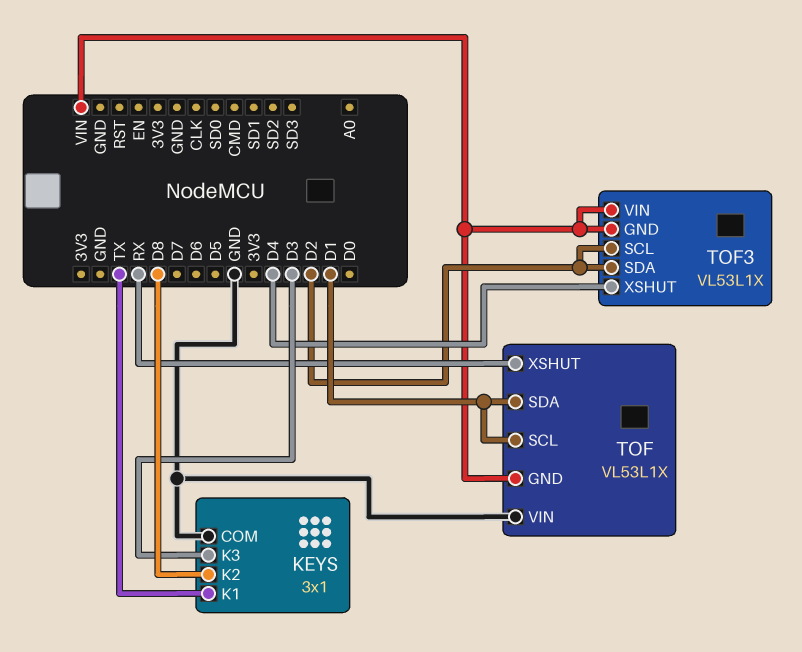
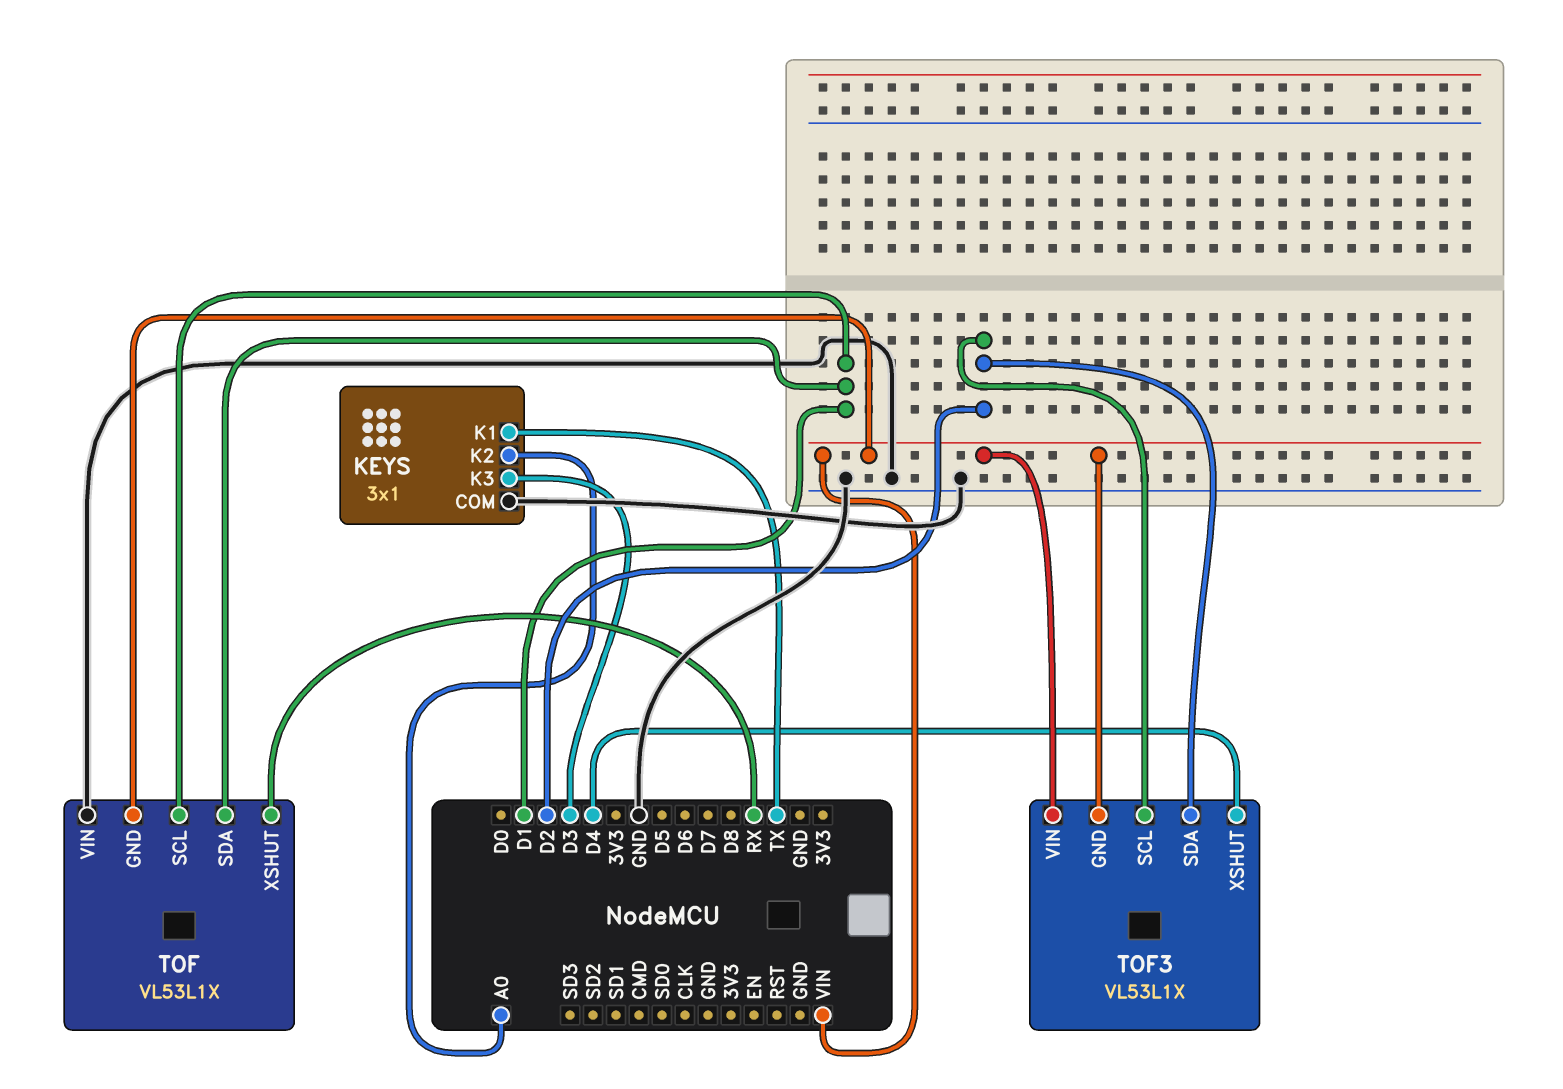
KEYS pin K2: D8 -> A0

